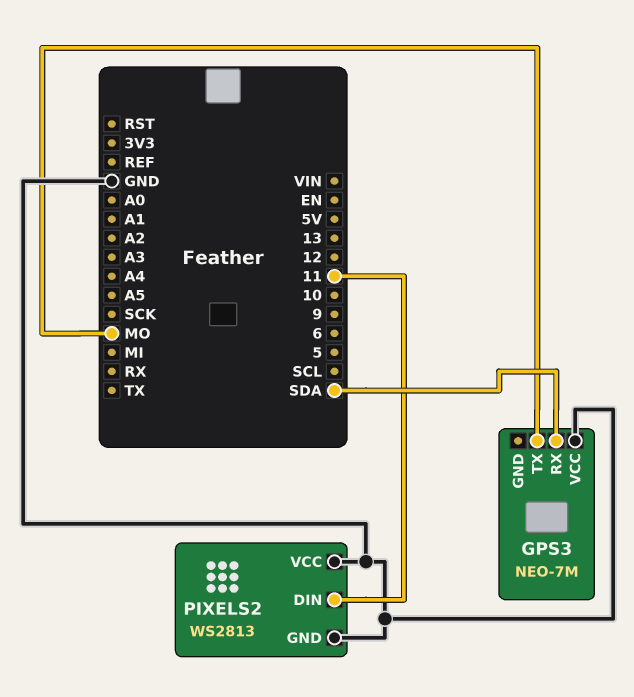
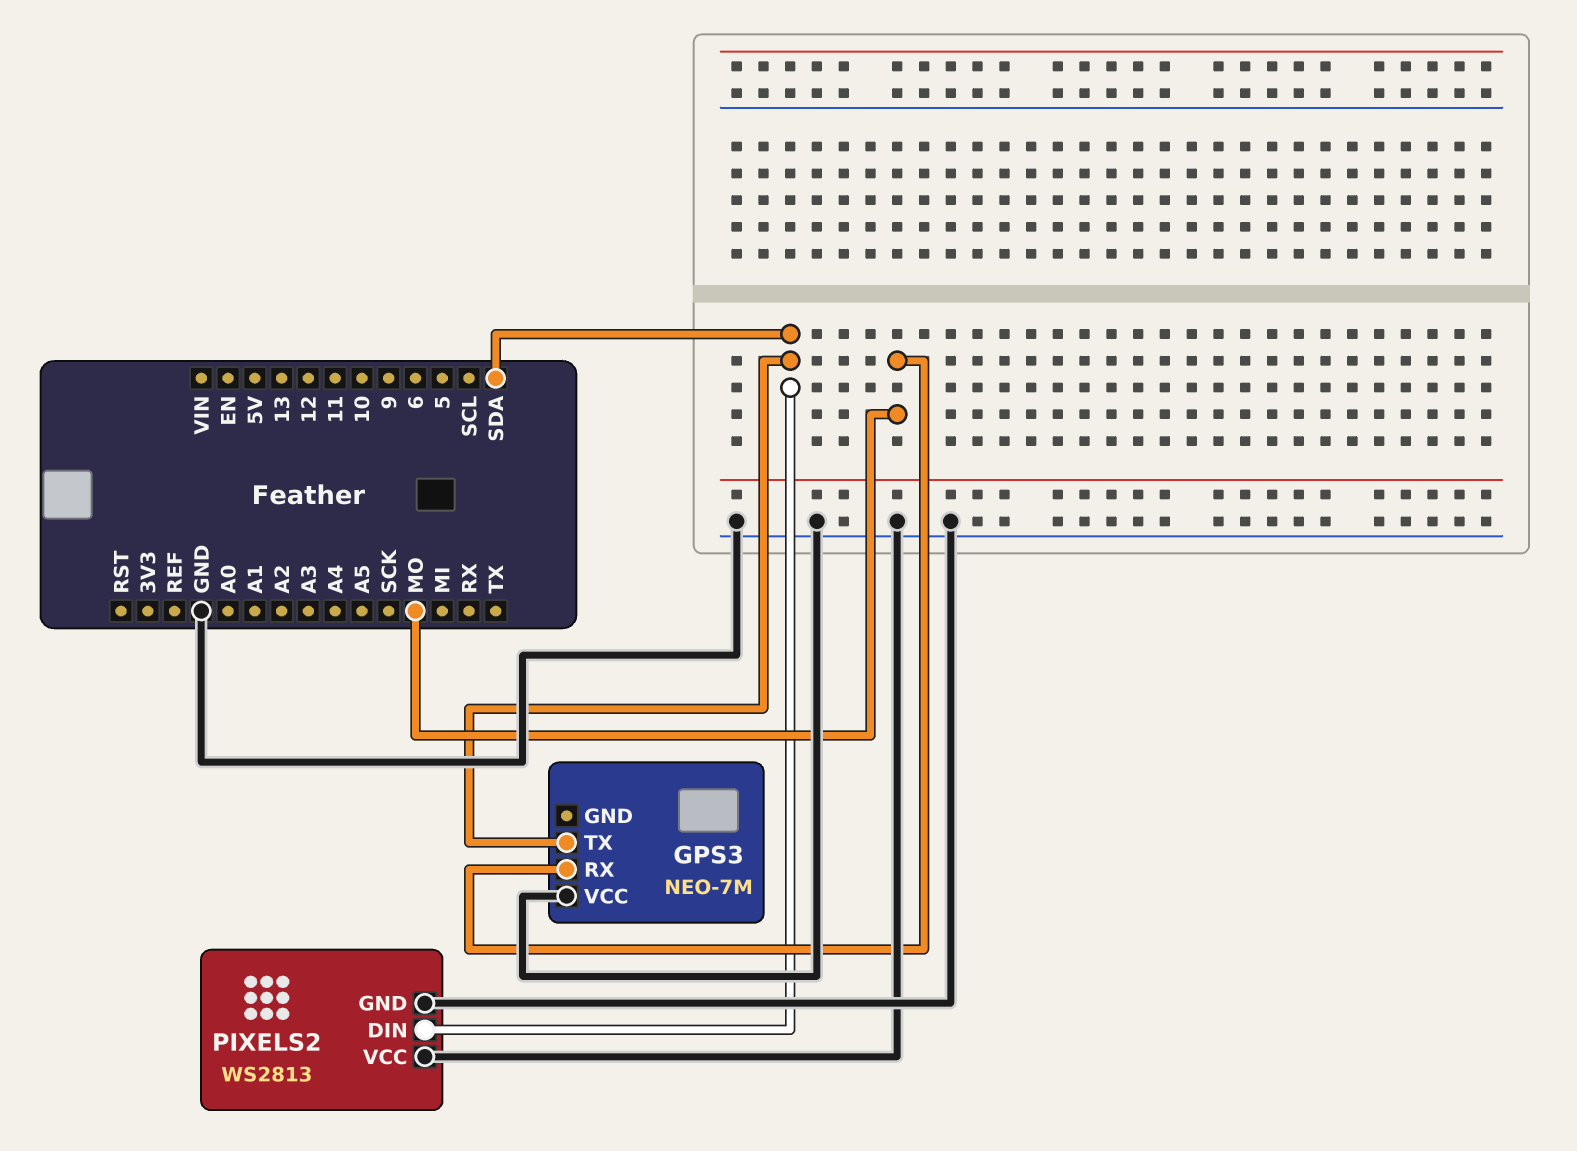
GPS3 pin RX: SDA -> MO
GPS3 pin TX: MO -> SDA
PIXELS2 pin DIN: 11 -> SDA

